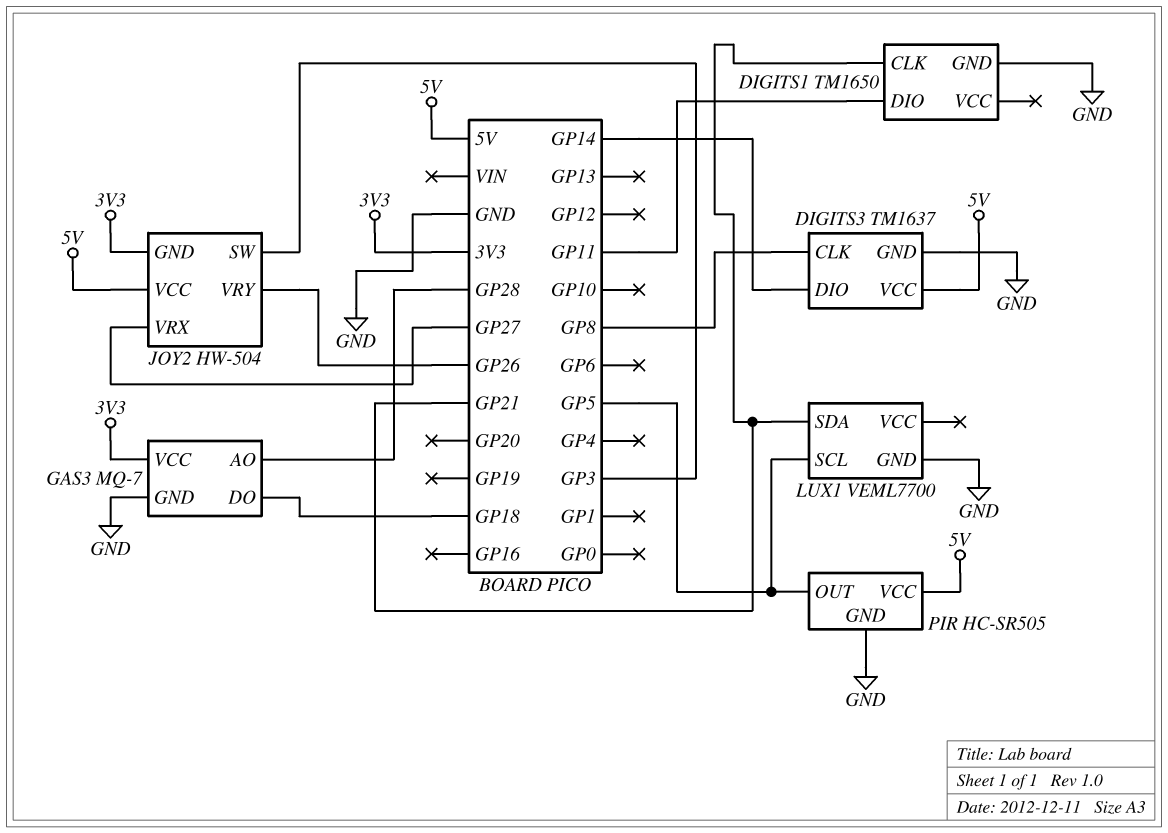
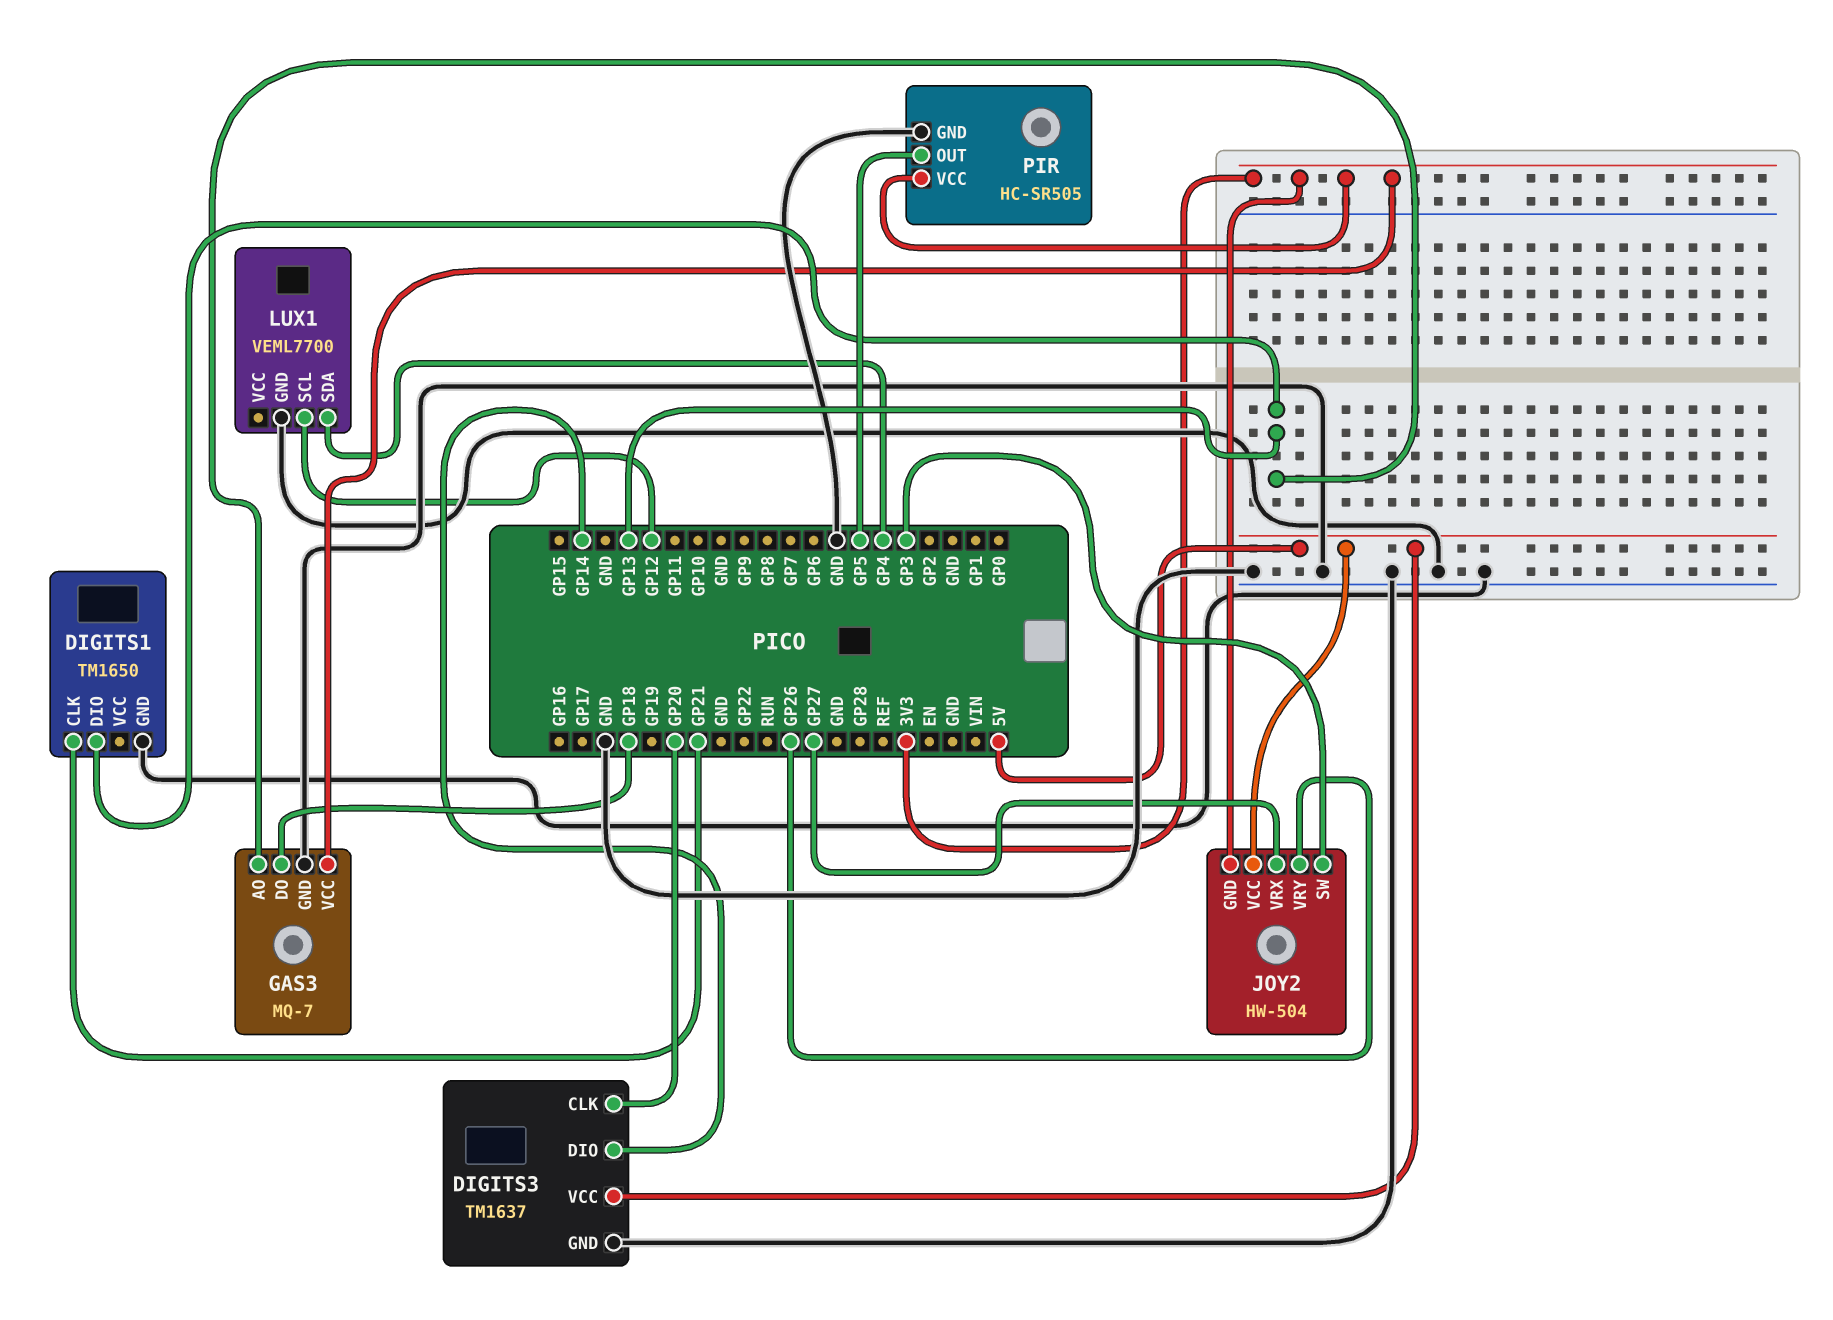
DIGITS1 pin DIO: GP11 -> GP13
DIGITS3 pin CLK: GP8 -> GP20
GAS3 pin AO: GP28 -> GP13
LUX1 pin SCL: GP5 -> GP12
LUX1 pin SDA: GP21 -> GP4
PIR pin VCC: 5V -> 3V3

